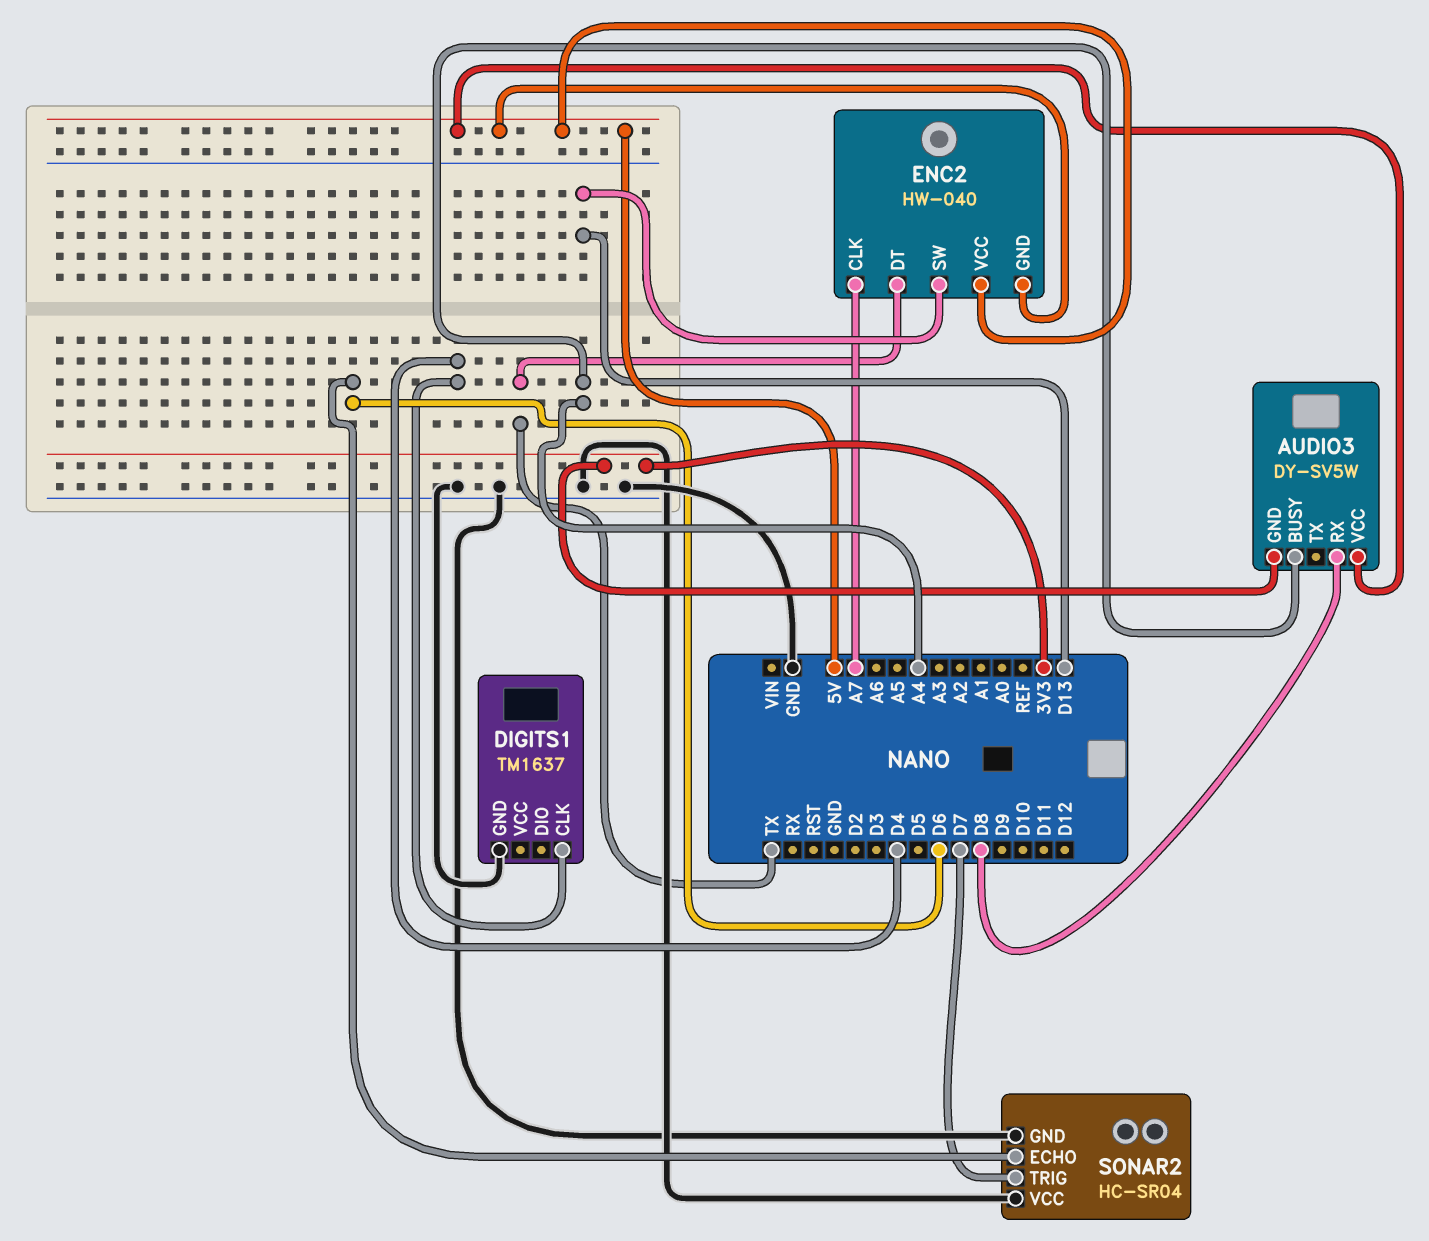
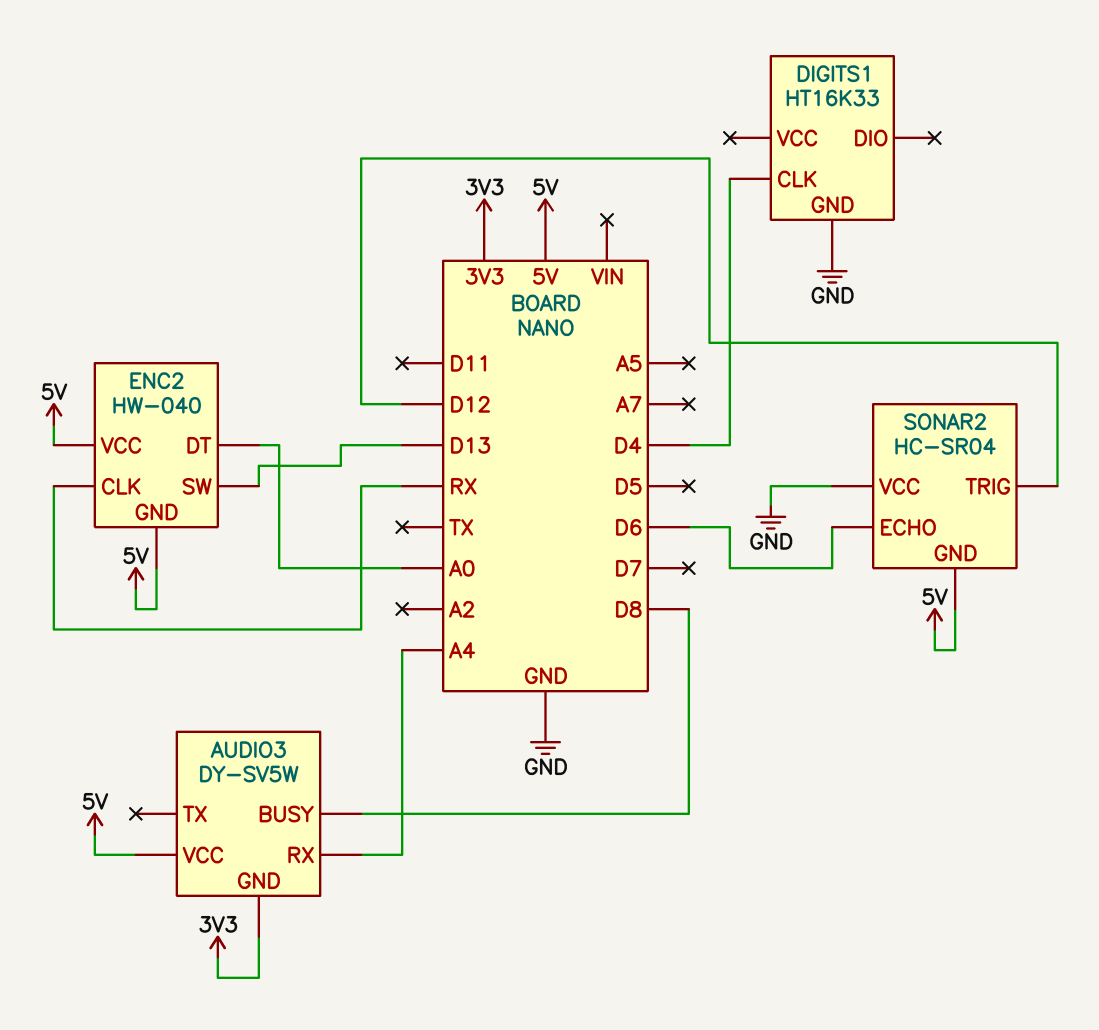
AUDIO3 pin BUSY: A4 -> D8
AUDIO3 pin RX: D8 -> A4
DIGITS1: TM1637 -> HT16K33
ENC2 pin CLK: A7 -> RX
ENC2 pin DT: TX -> A0
SONAR2 pin GND: GND -> 5V
SONAR2 pin TRIG: D7 -> D12

